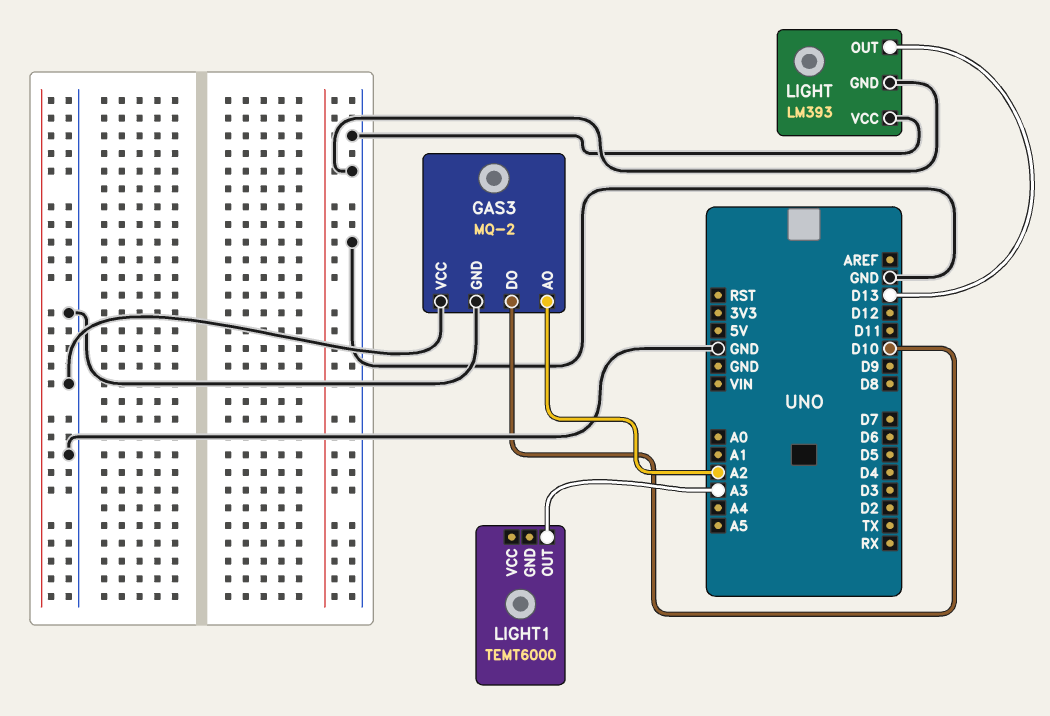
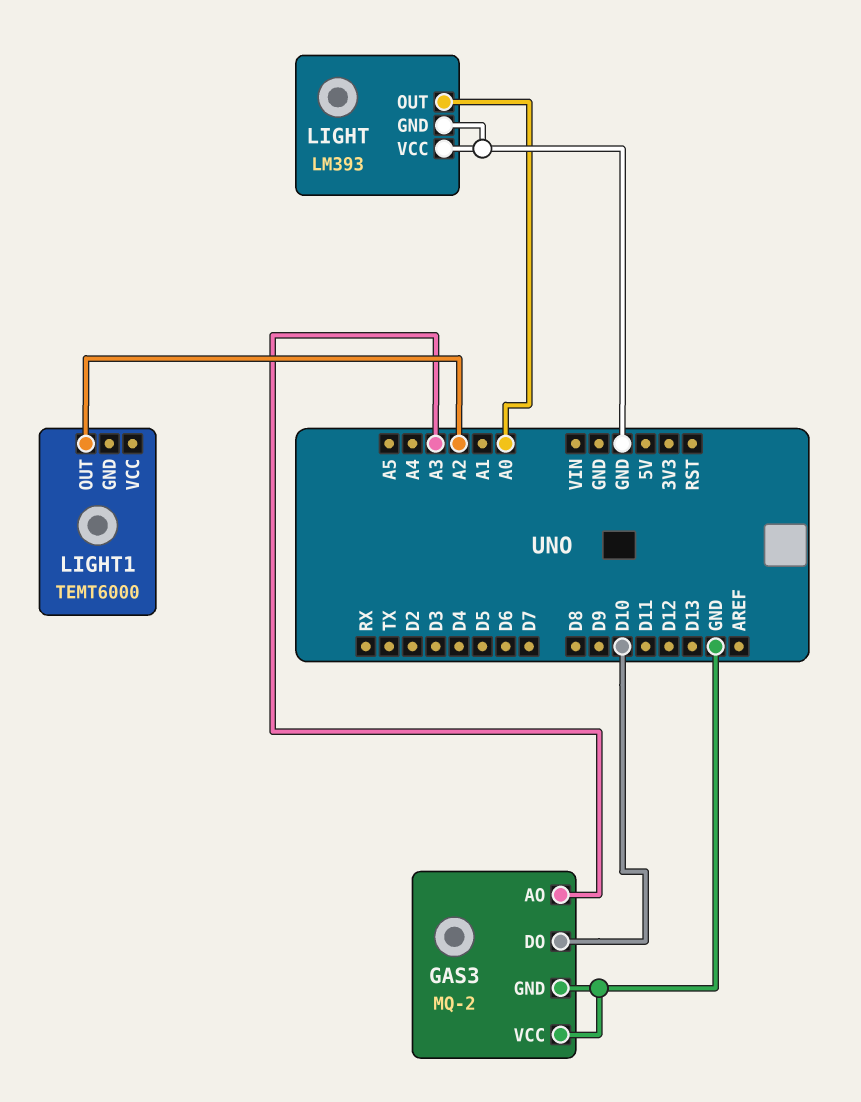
GAS3 pin AO: A2 -> A3
LIGHT pin OUT: D13 -> A0
LIGHT1 pin OUT: A3 -> A2

